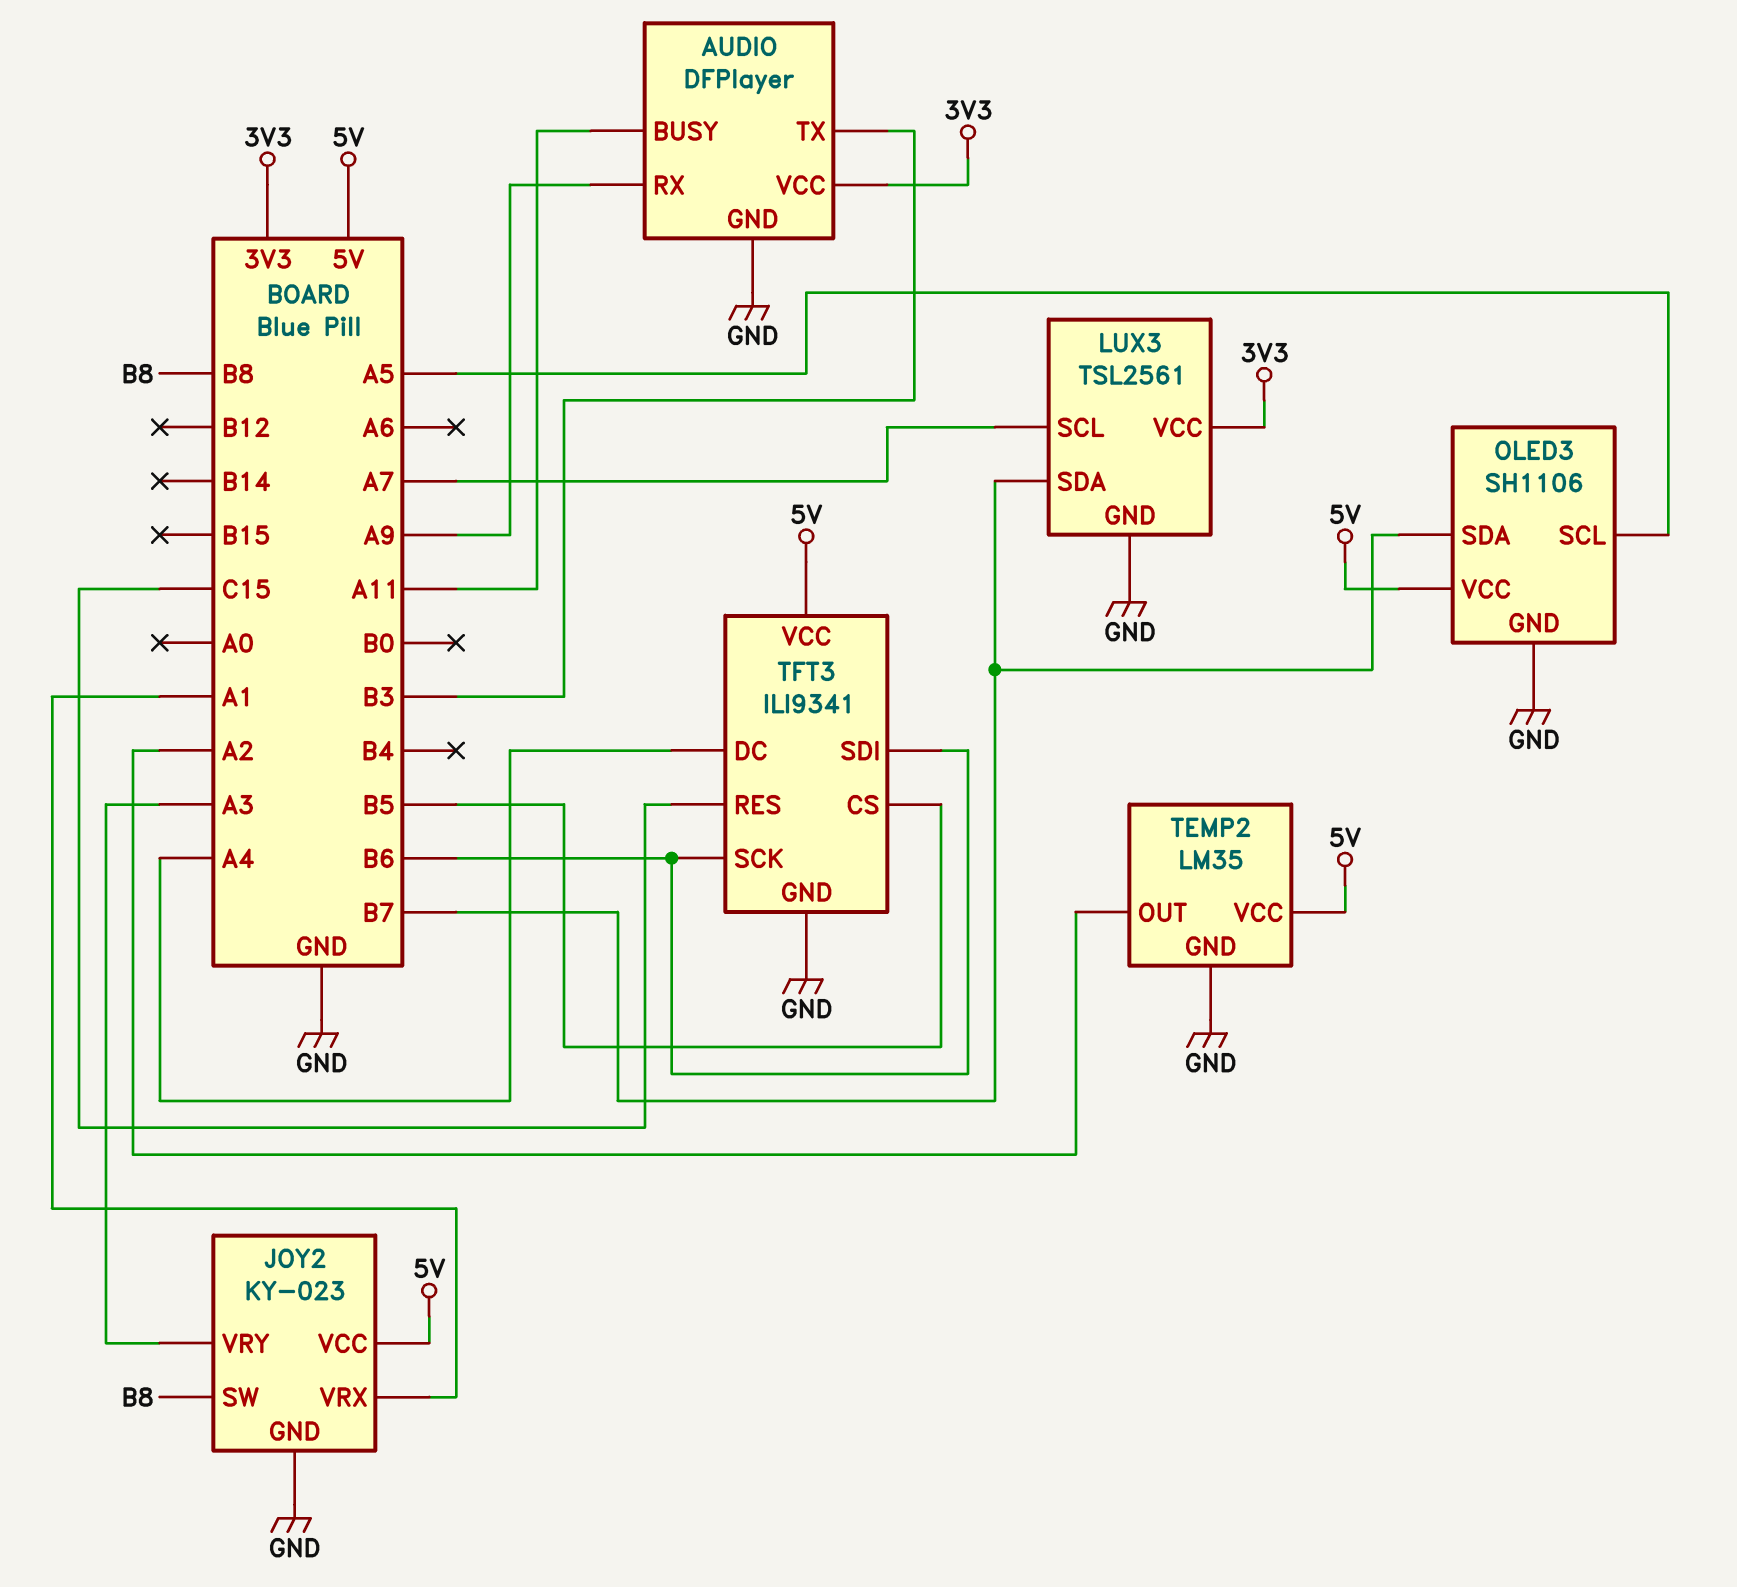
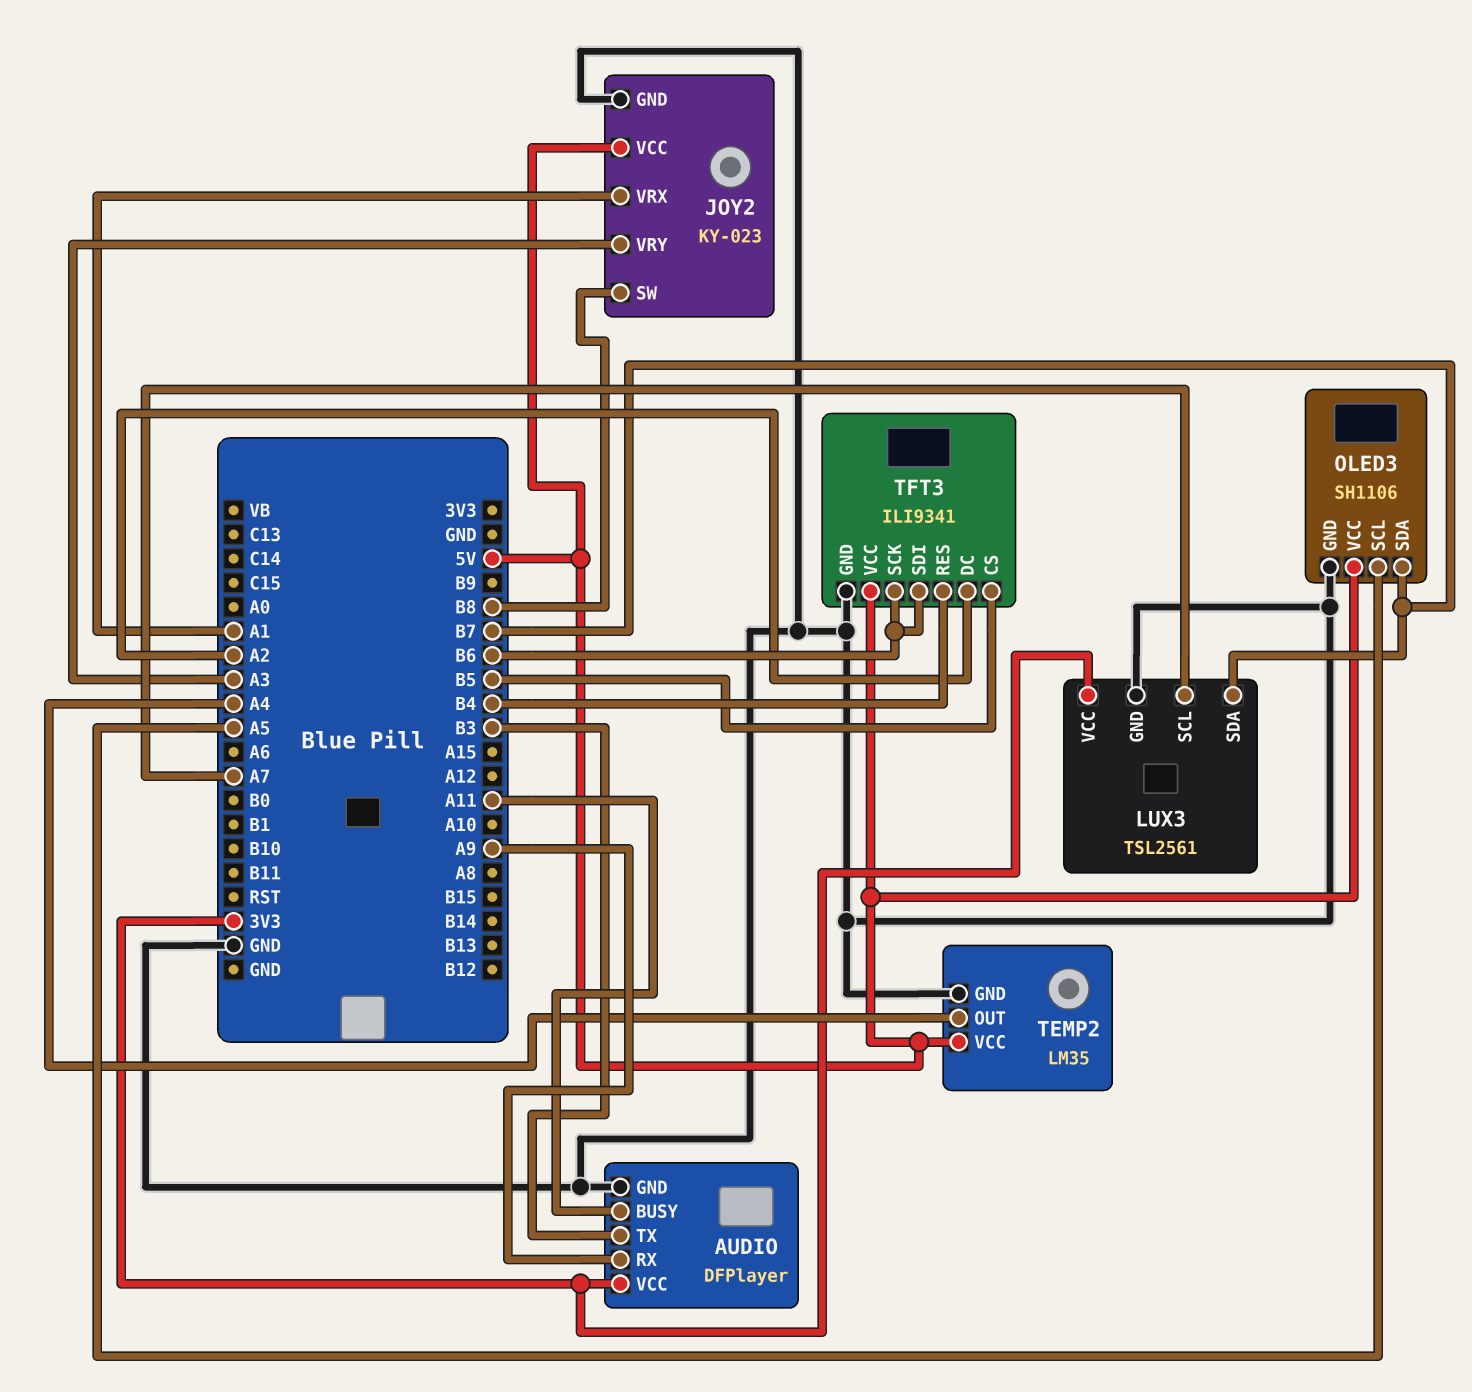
TEMP2 pin OUT: A2 -> A4
TFT3 pin DC: A4 -> A2
TFT3 pin RES: C15 -> B4

